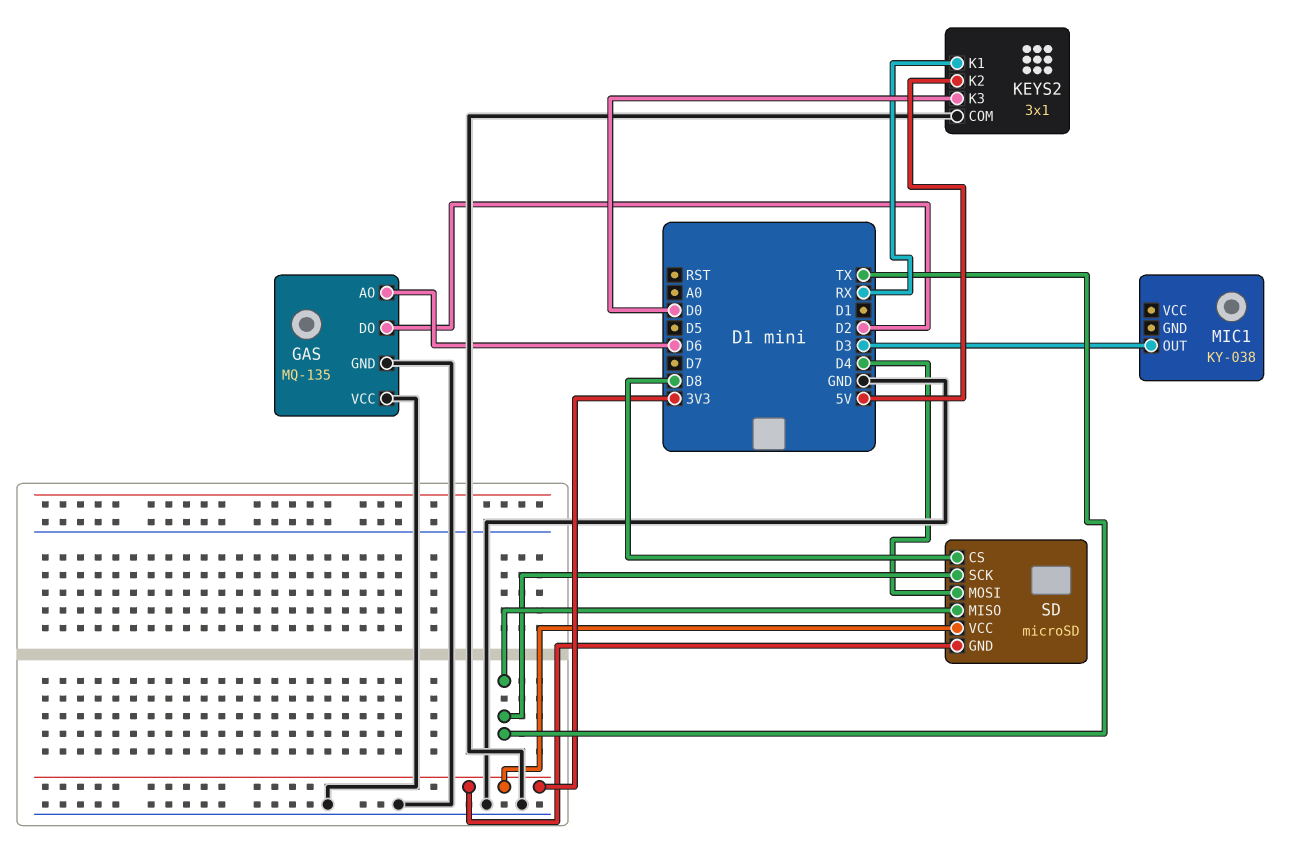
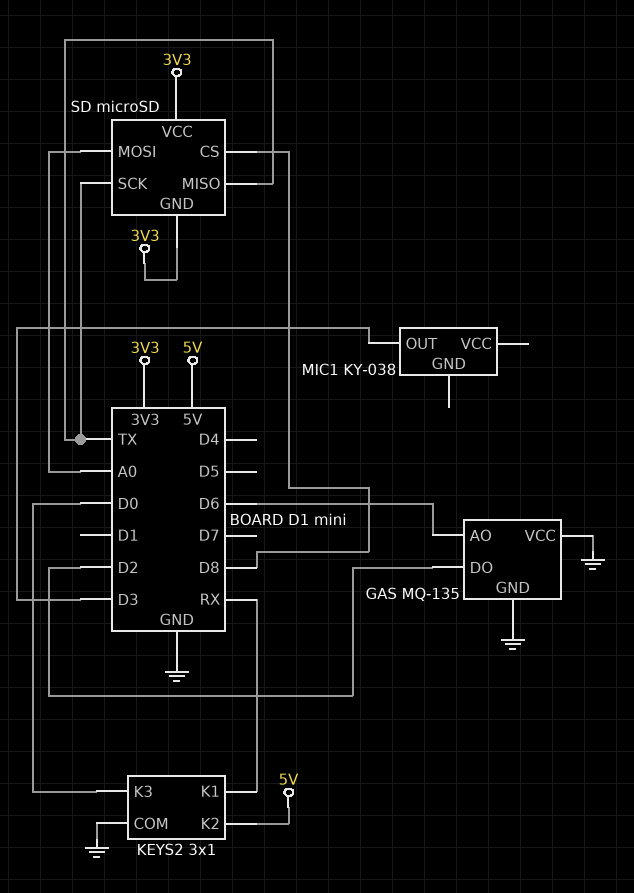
SD pin MOSI: D4 -> A0

